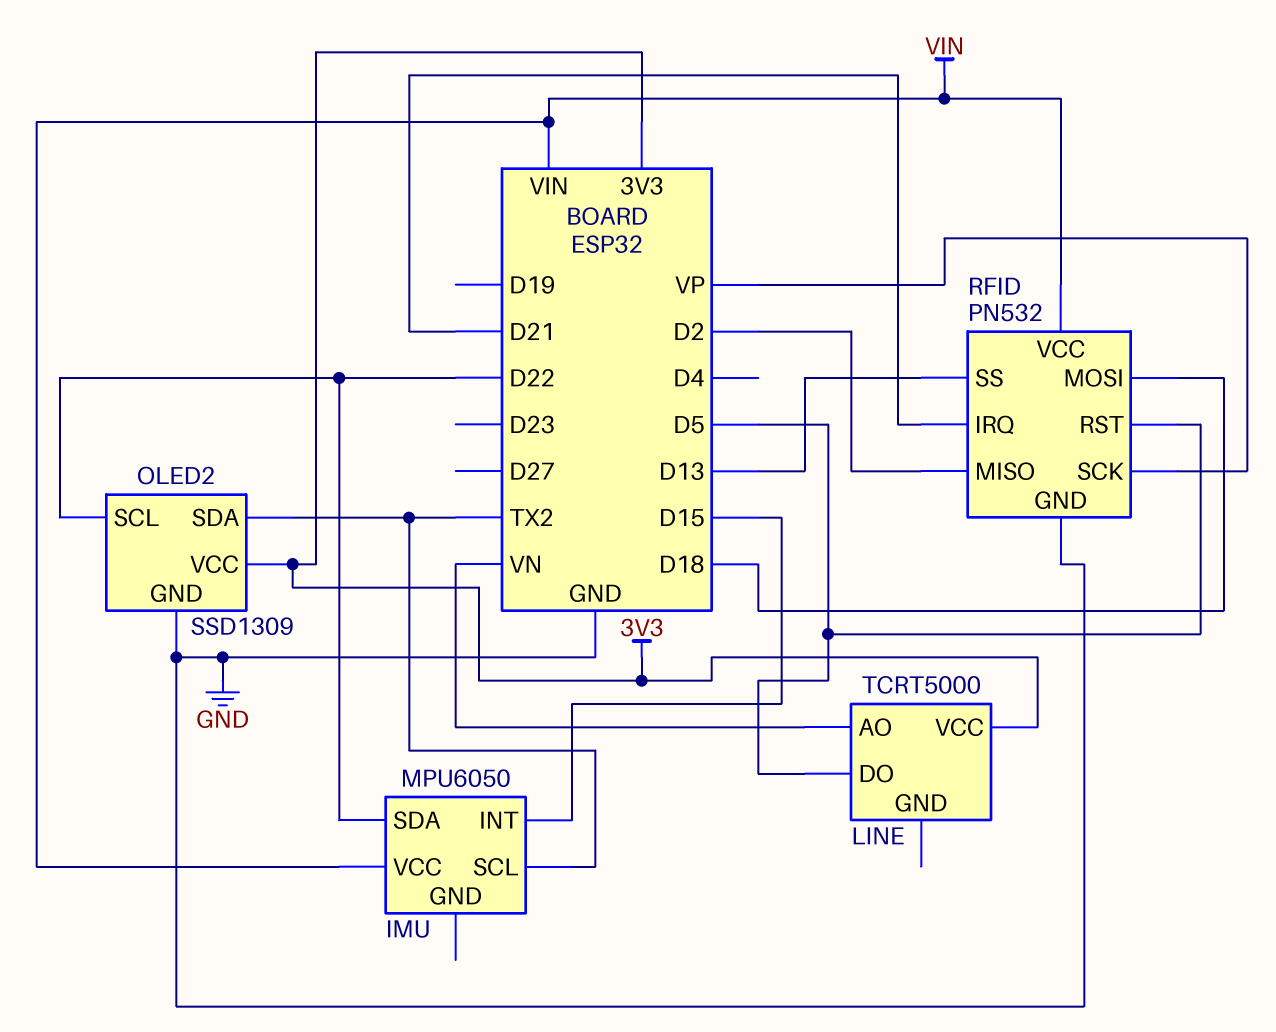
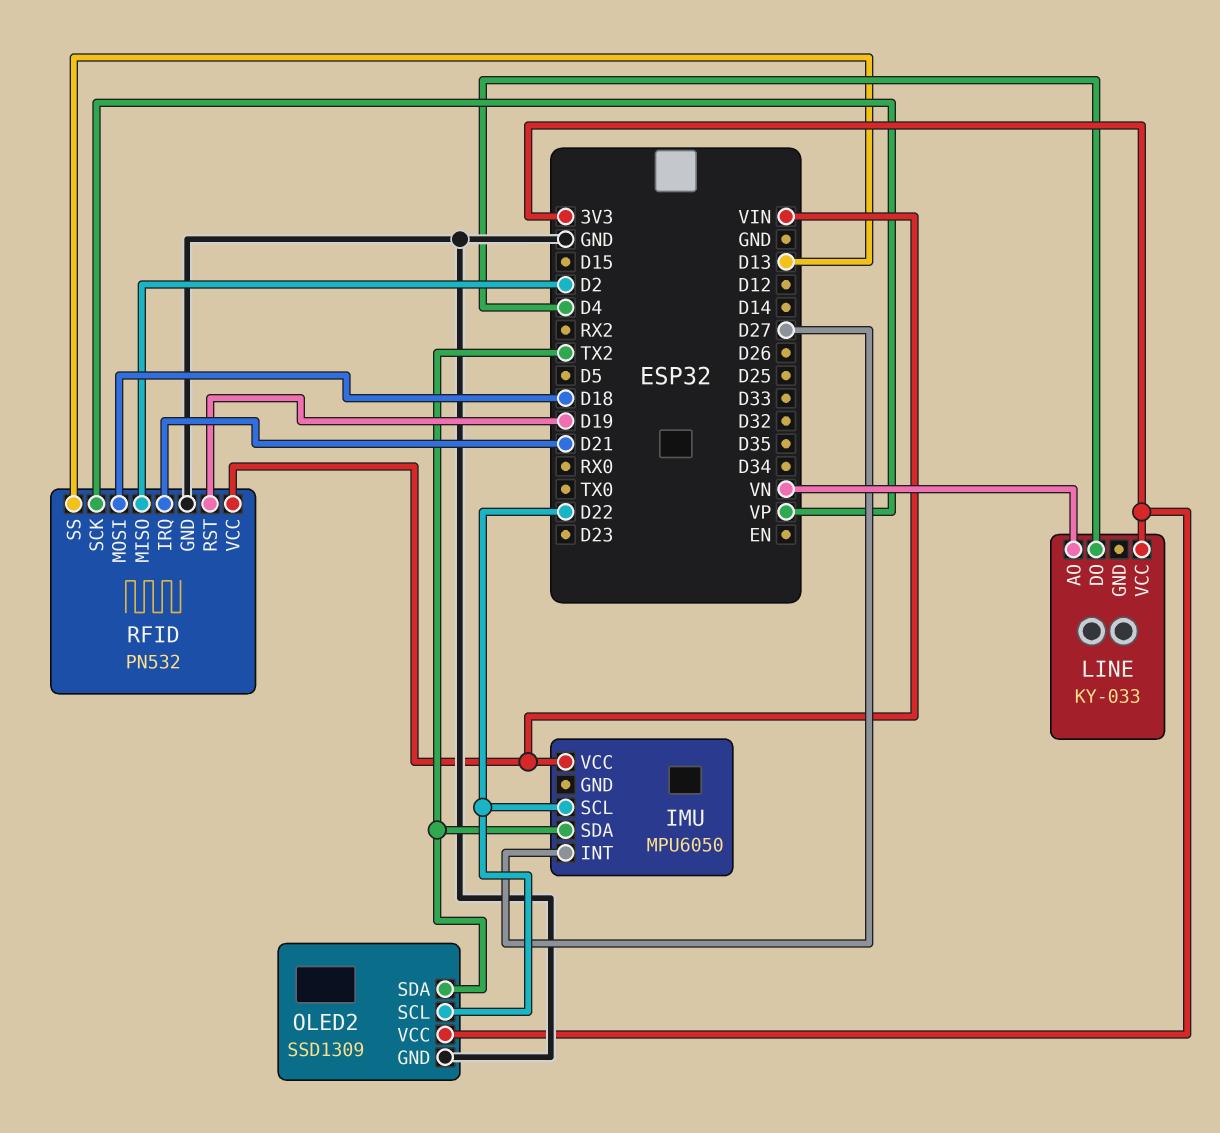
IMU pin INT: D15 -> D27
IMU pin SCL: TX2 -> D22
IMU pin SDA: D22 -> TX2
LINE: TCRT5000 -> KY-033
LINE pin DO: D5 -> D4
RFID pin RST: D5 -> D19

